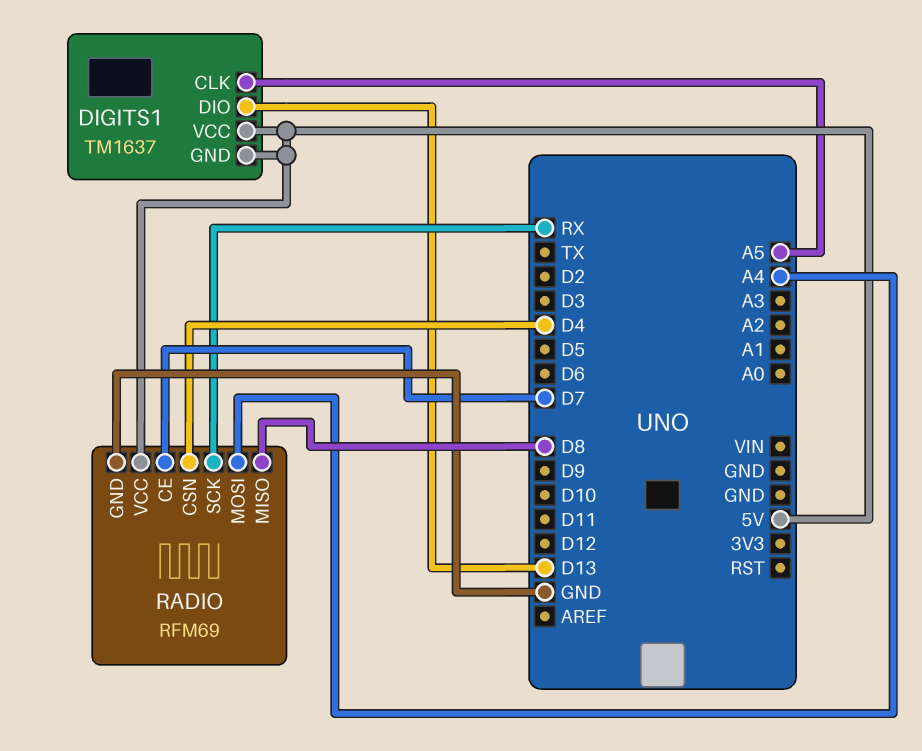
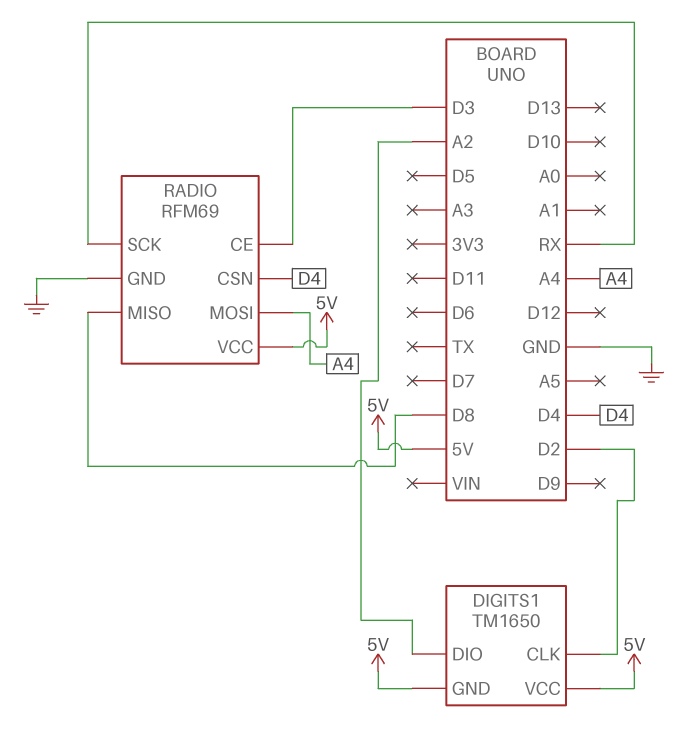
DIGITS1: TM1637 -> TM1650
DIGITS1 pin CLK: A5 -> D2
DIGITS1 pin DIO: D13 -> A2
RADIO pin CE: D7 -> D3

